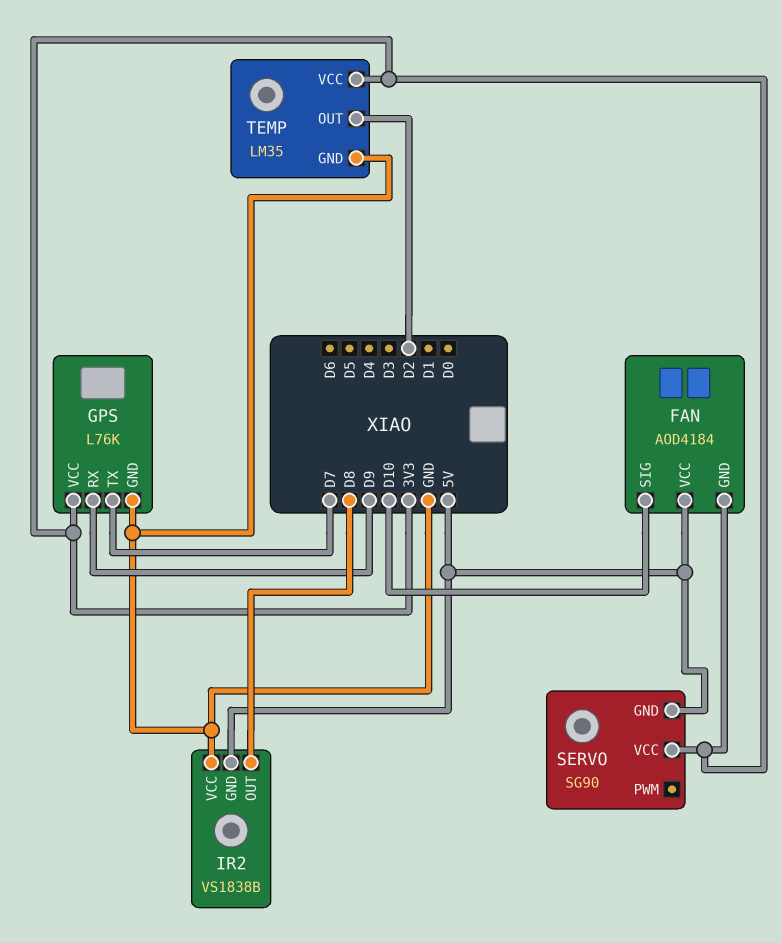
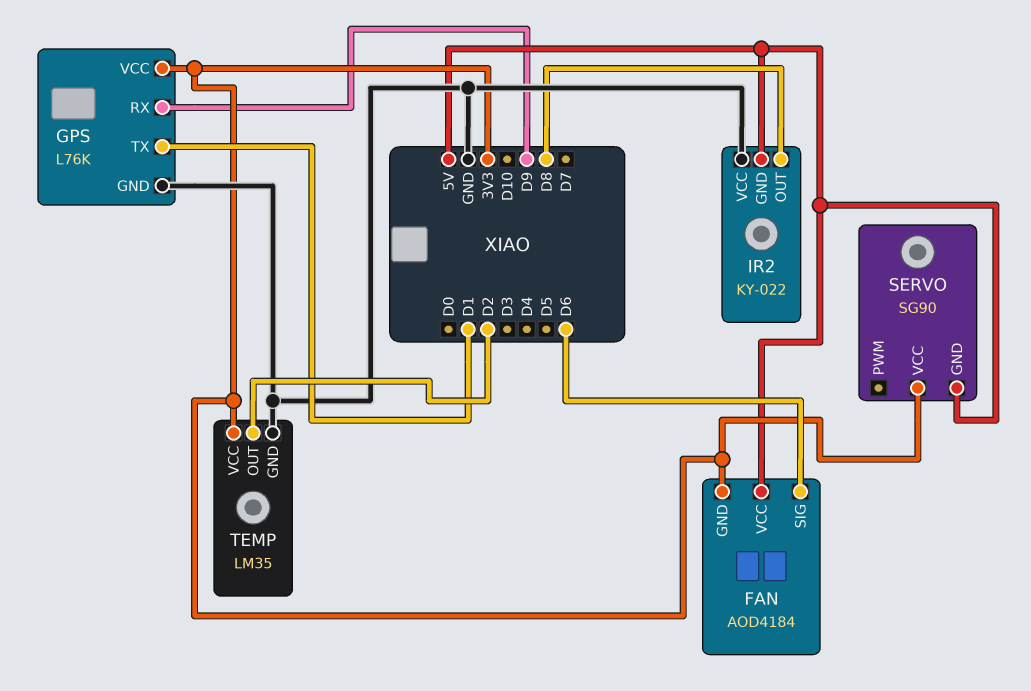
FAN pin SIG: D10 -> D6
GPS pin TX: D7 -> D1
IR2: VS1838B -> KY-022

